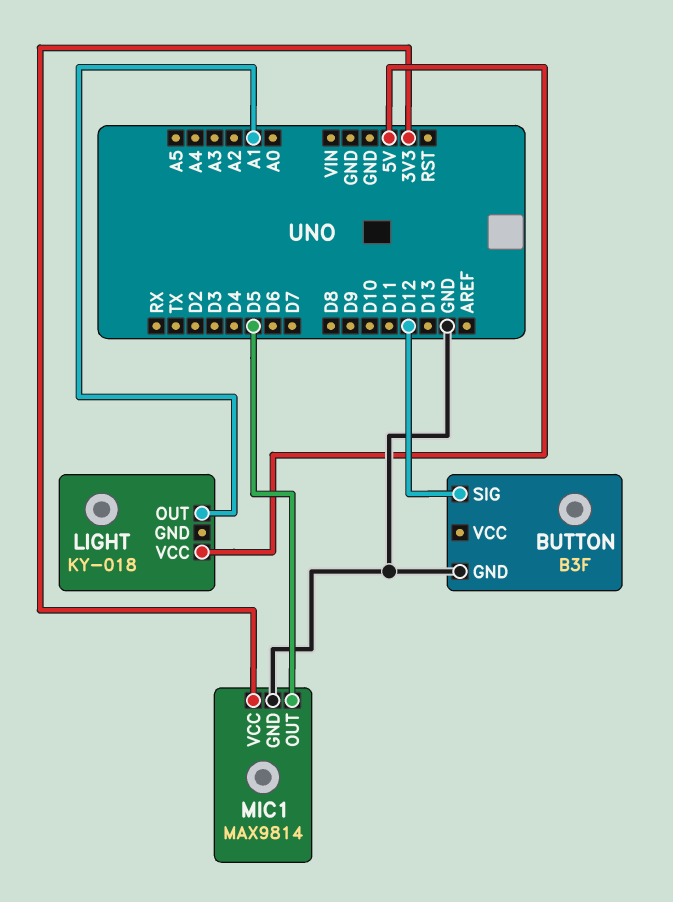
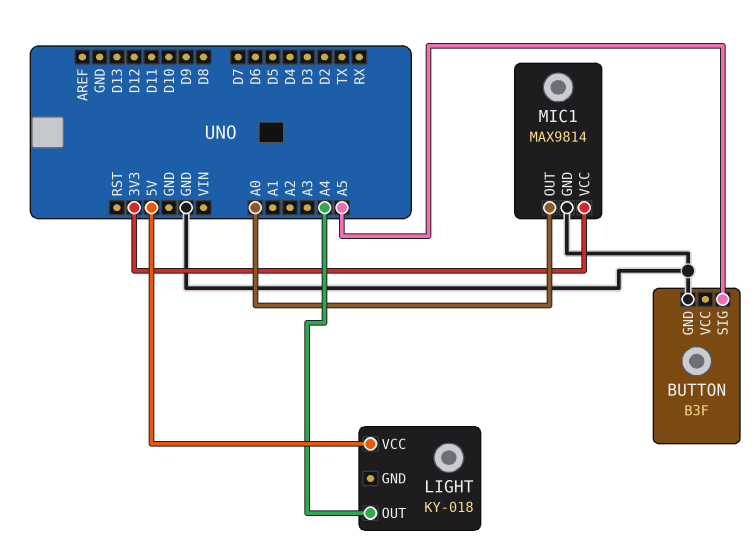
BUTTON pin SIG: D12 -> A5
LIGHT pin OUT: A1 -> A4
MIC1 pin OUT: D5 -> A0

